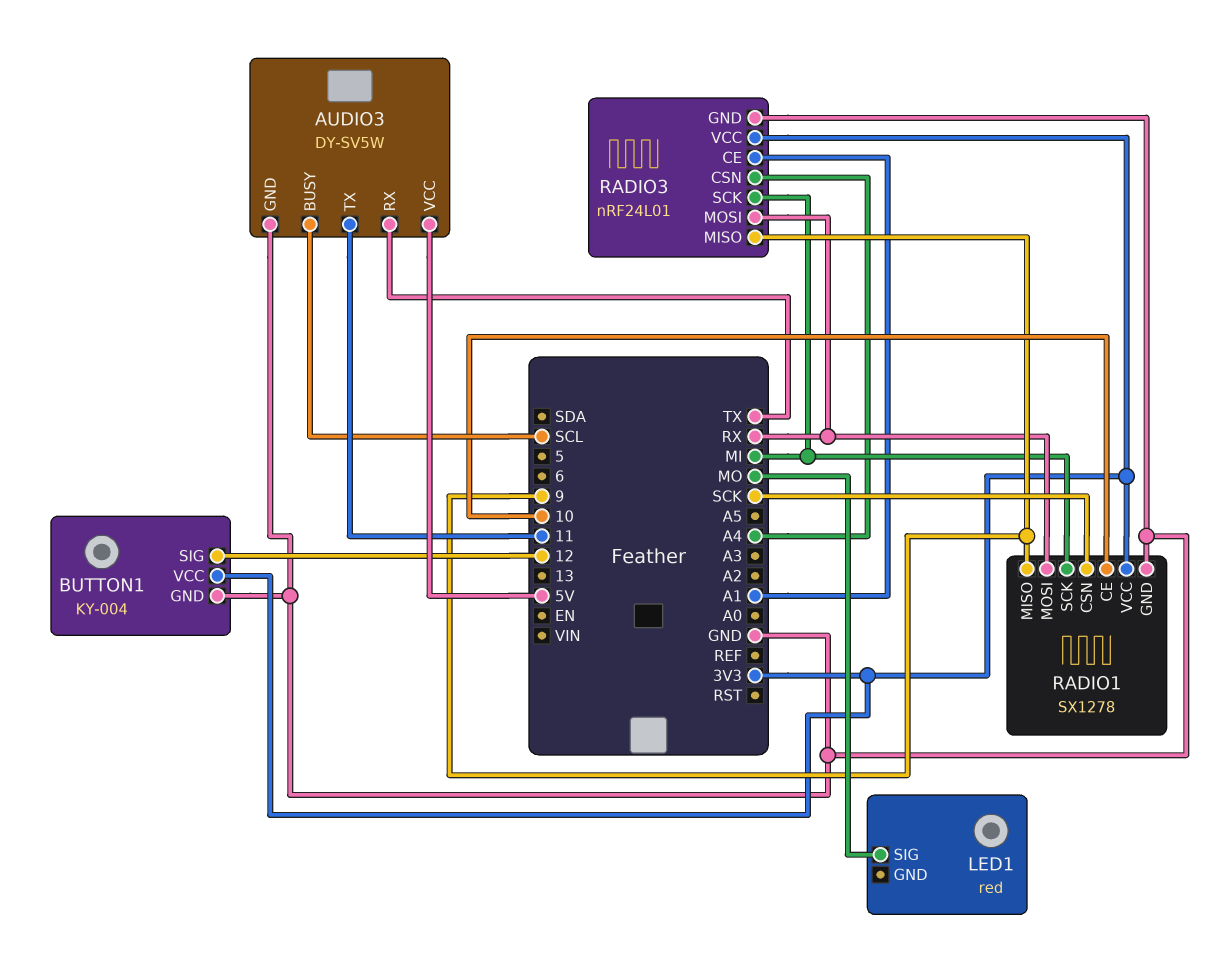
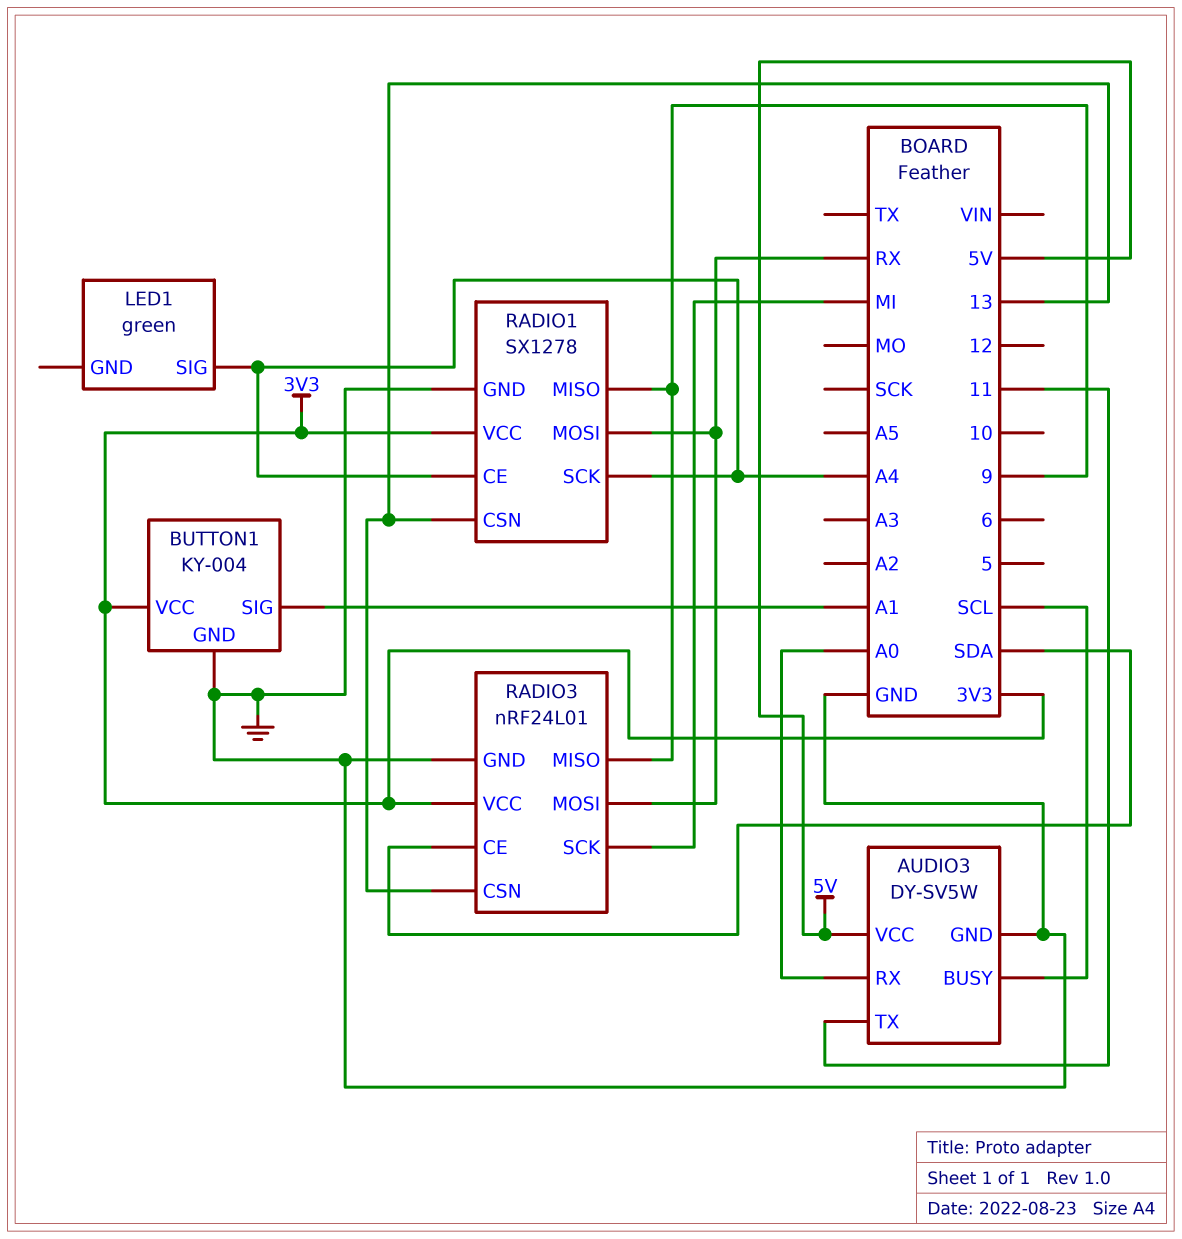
AUDIO3 pin RX: TX -> A0
BUTTON1 pin SIG: 12 -> A1
LED1: red -> green
LED1 pin SIG: MO -> A4
RADIO1 pin CE: 10 -> A4
RADIO1 pin CSN: SCK -> 13
RADIO1 pin SCK: MI -> A4
RADIO3 pin CE: A1 -> SDA
RADIO3 pin CSN: A4 -> 13

